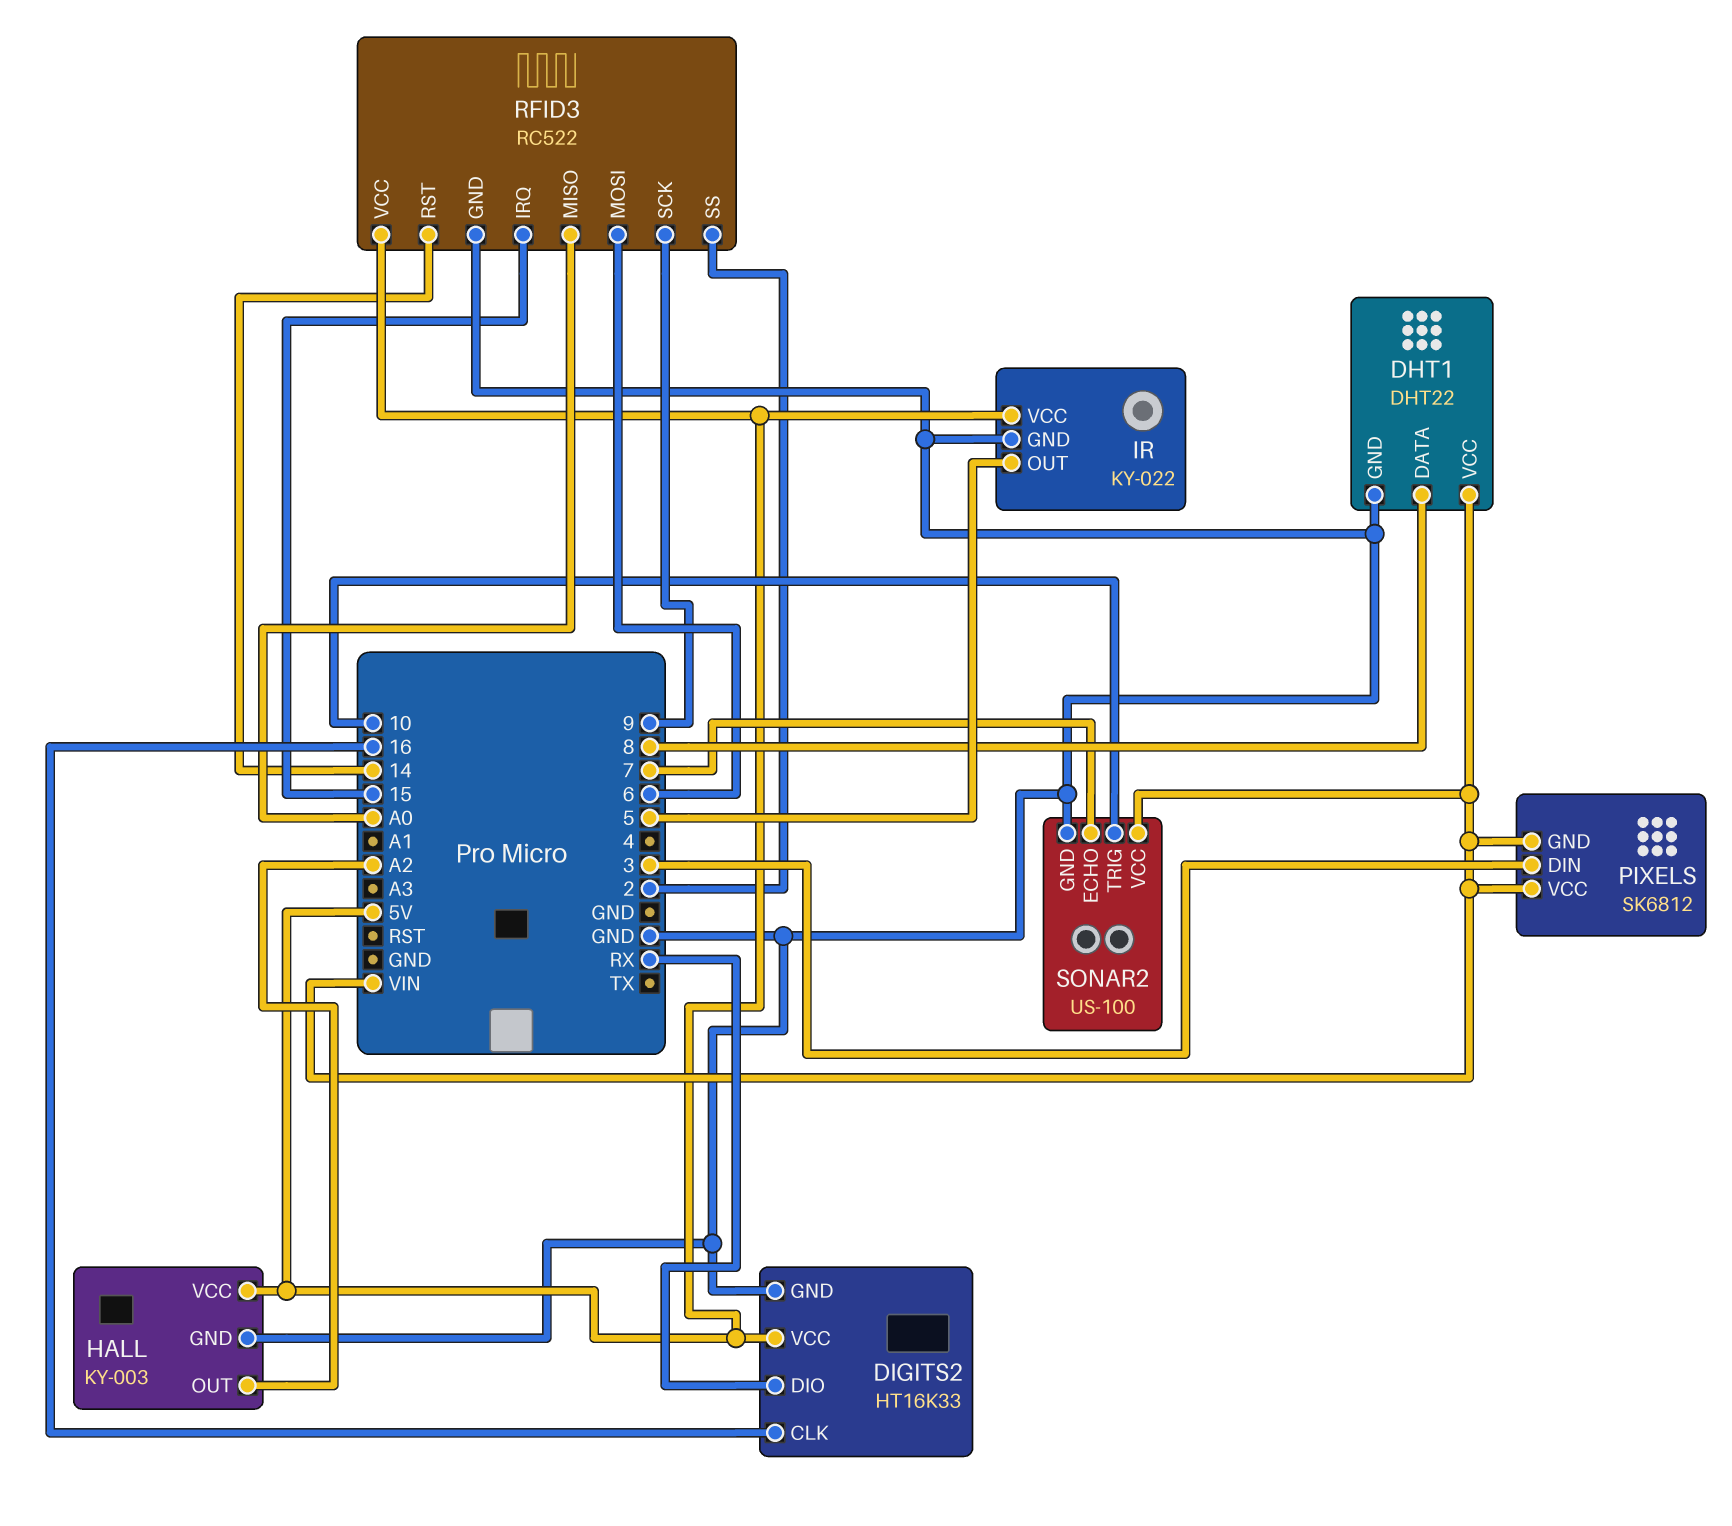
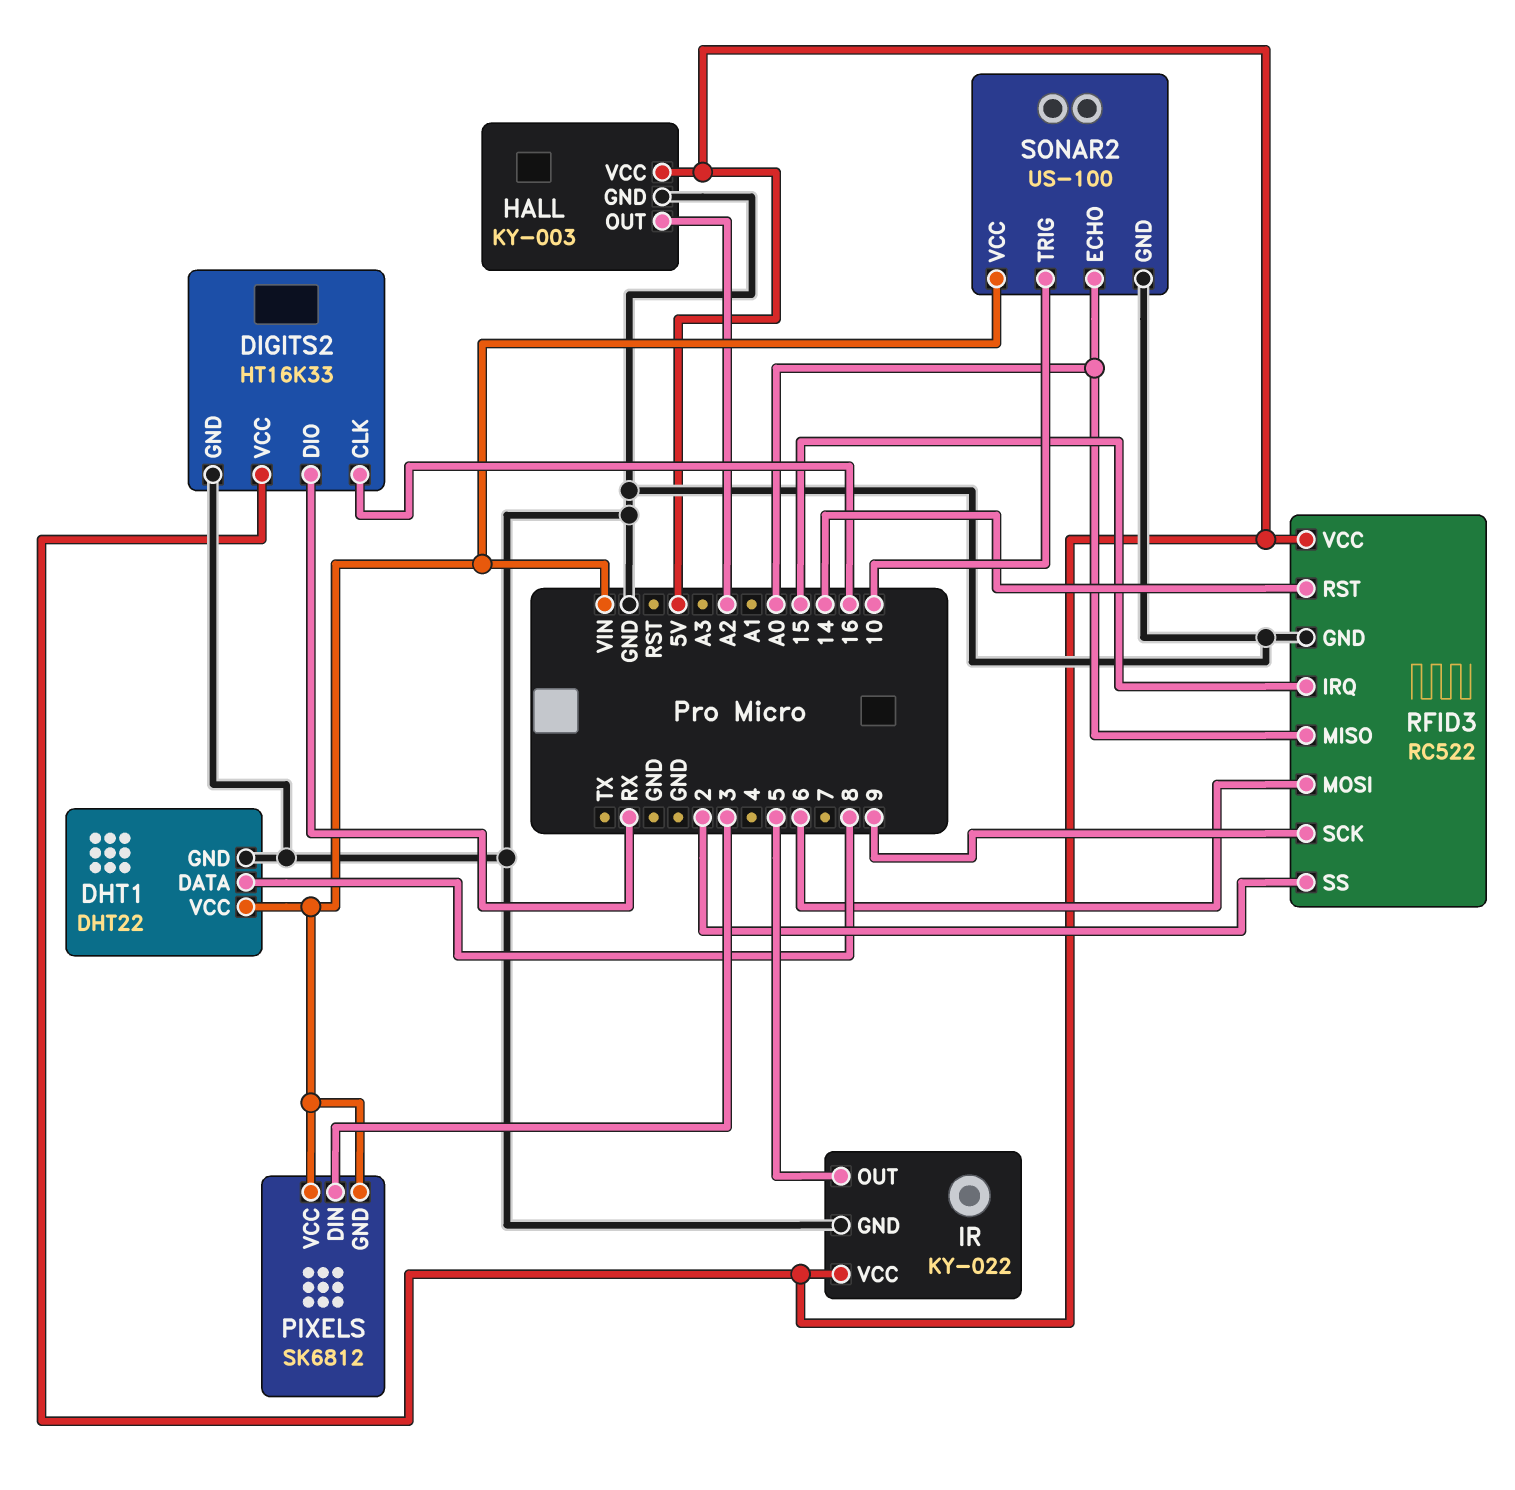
SONAR2 pin ECHO: 7 -> A0

